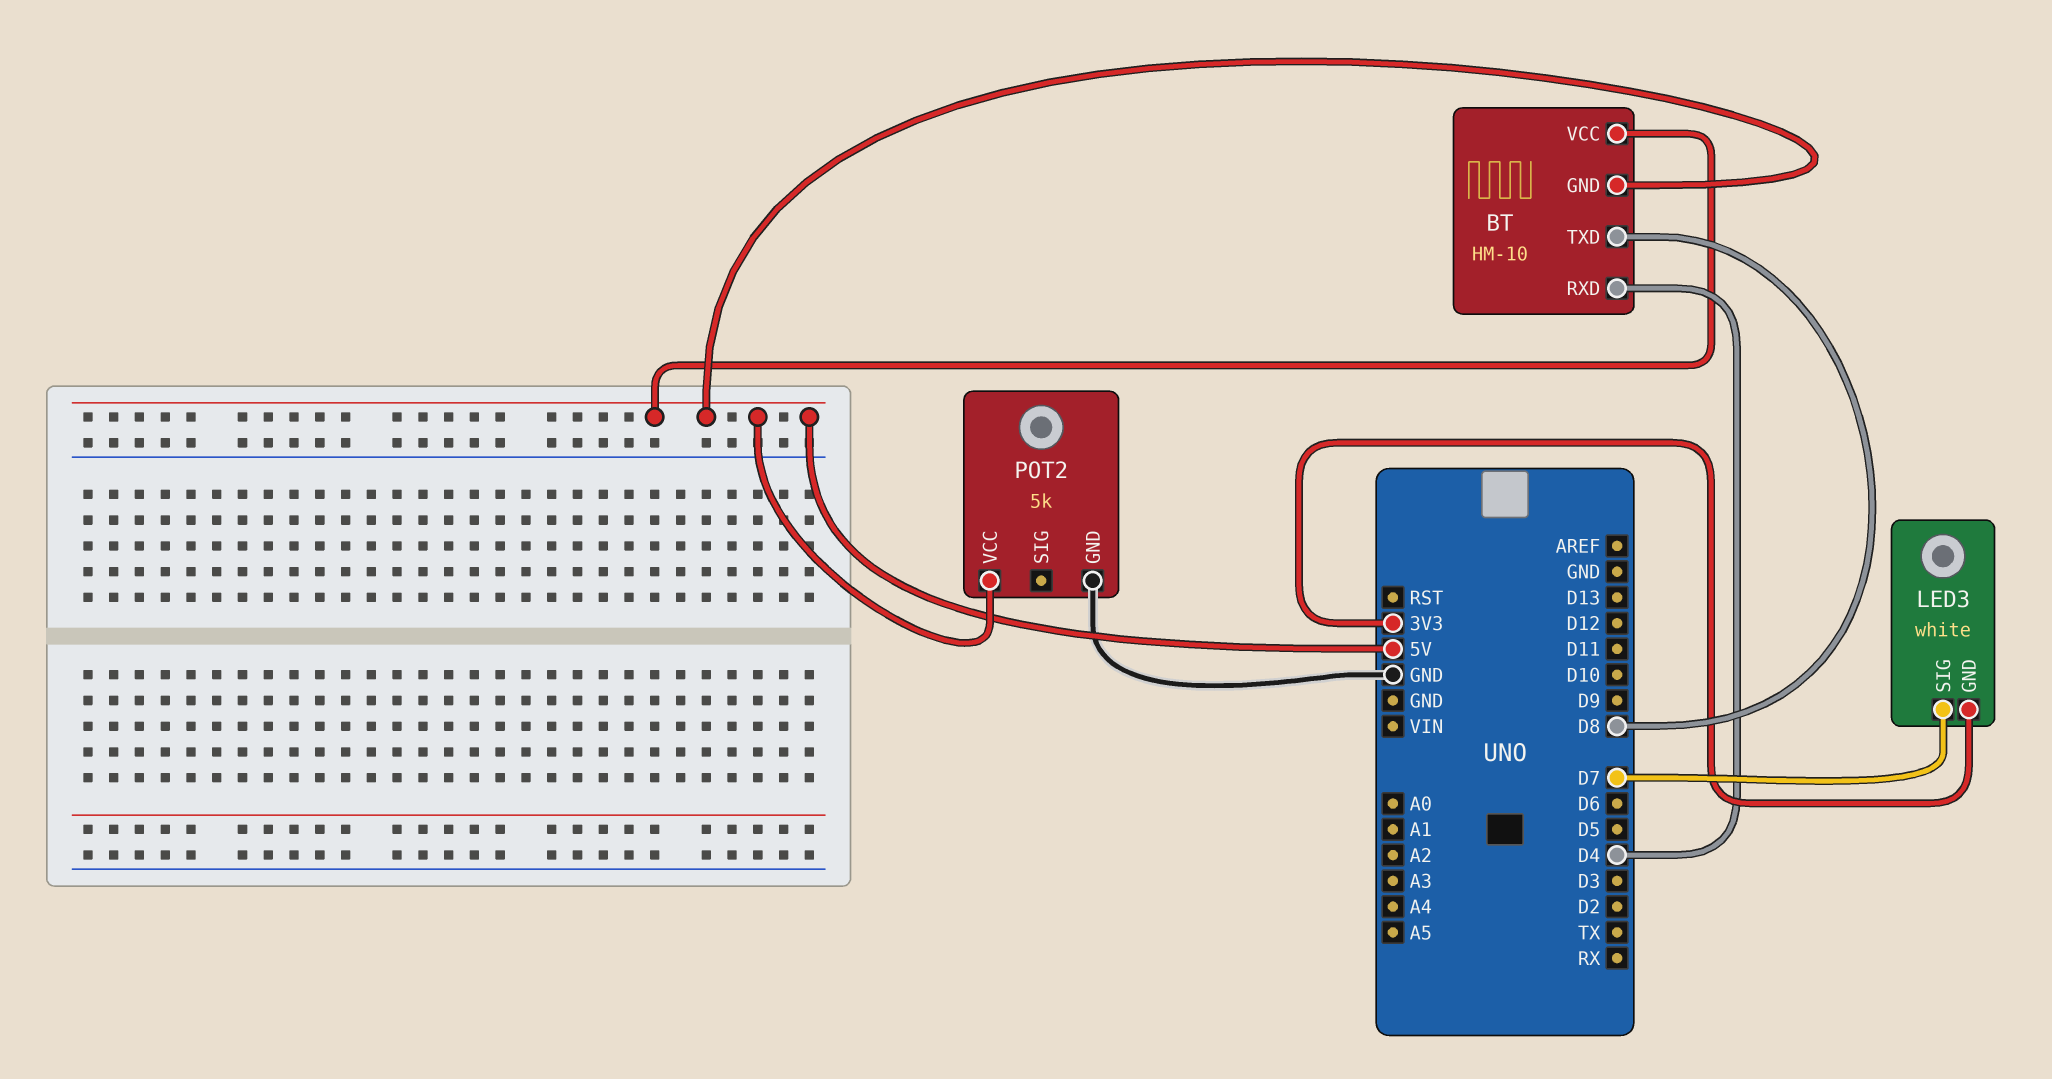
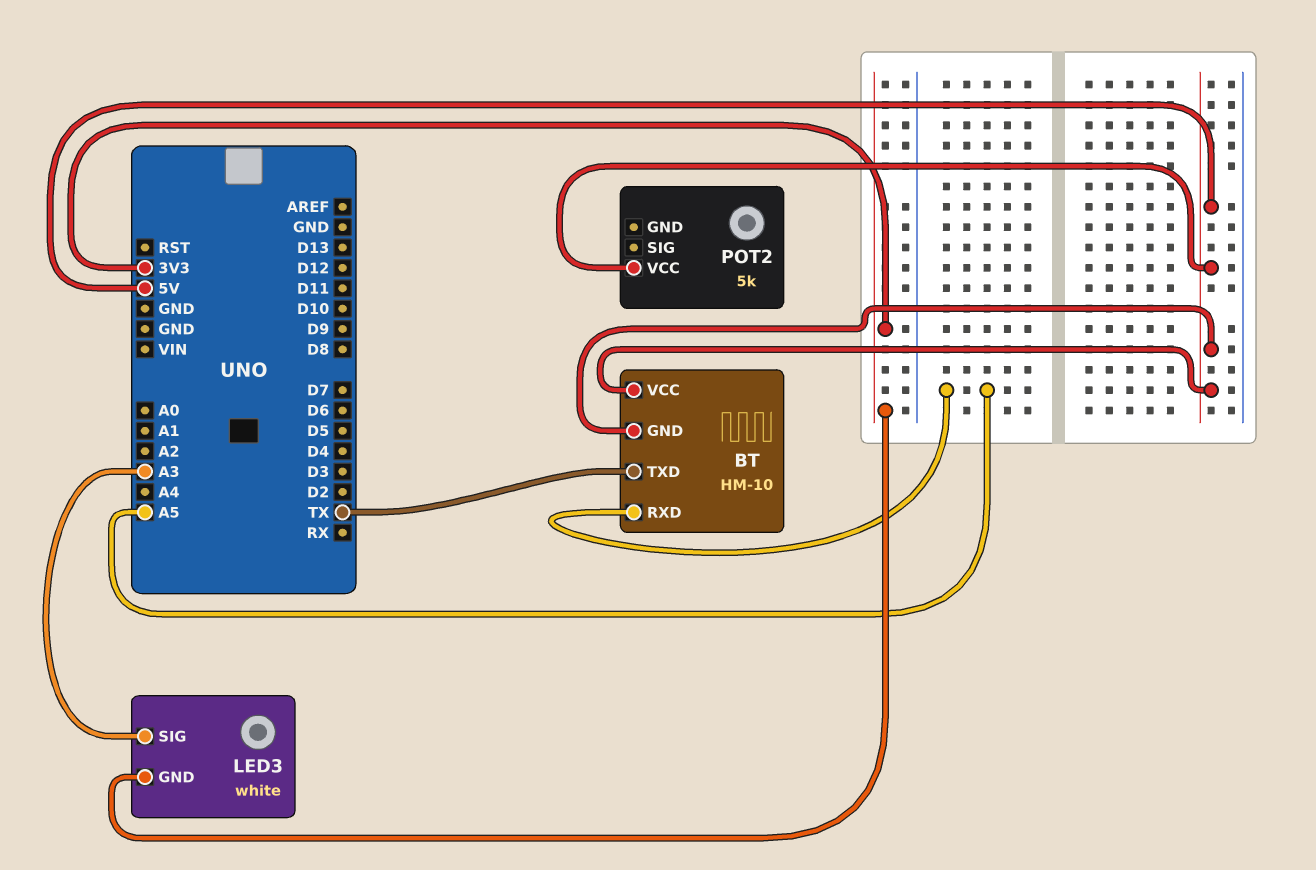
BT pin RXD: D4 -> A5
BT pin TXD: D8 -> TX
LED3 pin SIG: D7 -> A3
POT2 pin GND: GND -> none

